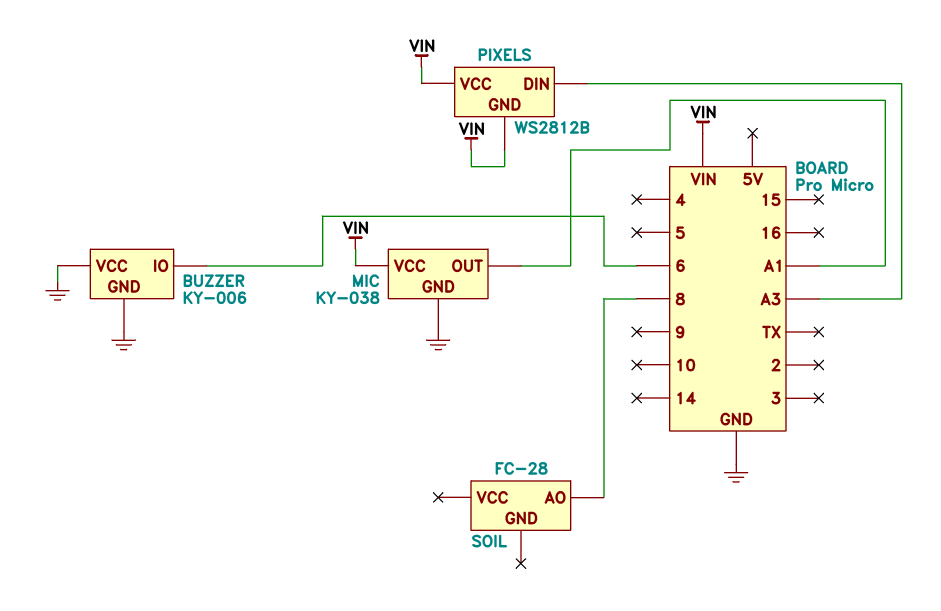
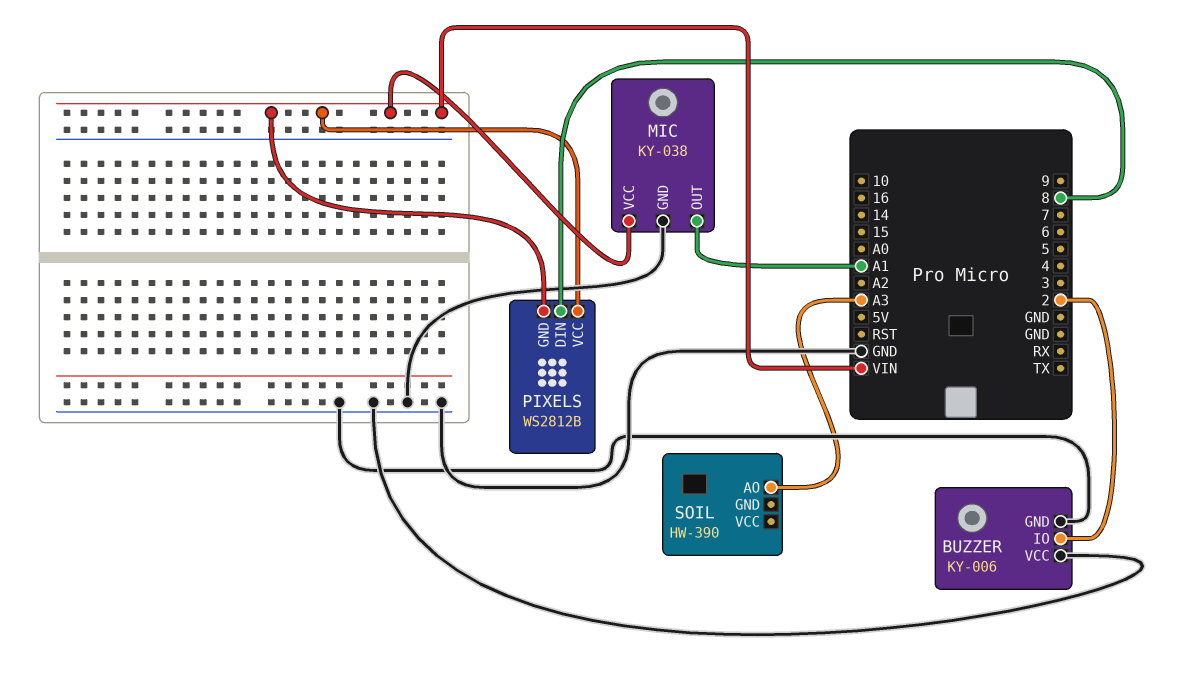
BUZZER pin IO: 6 -> 2
PIXELS pin DIN: A3 -> 8
SOIL: FC-28 -> HW-390
SOIL pin AO: 8 -> A3

